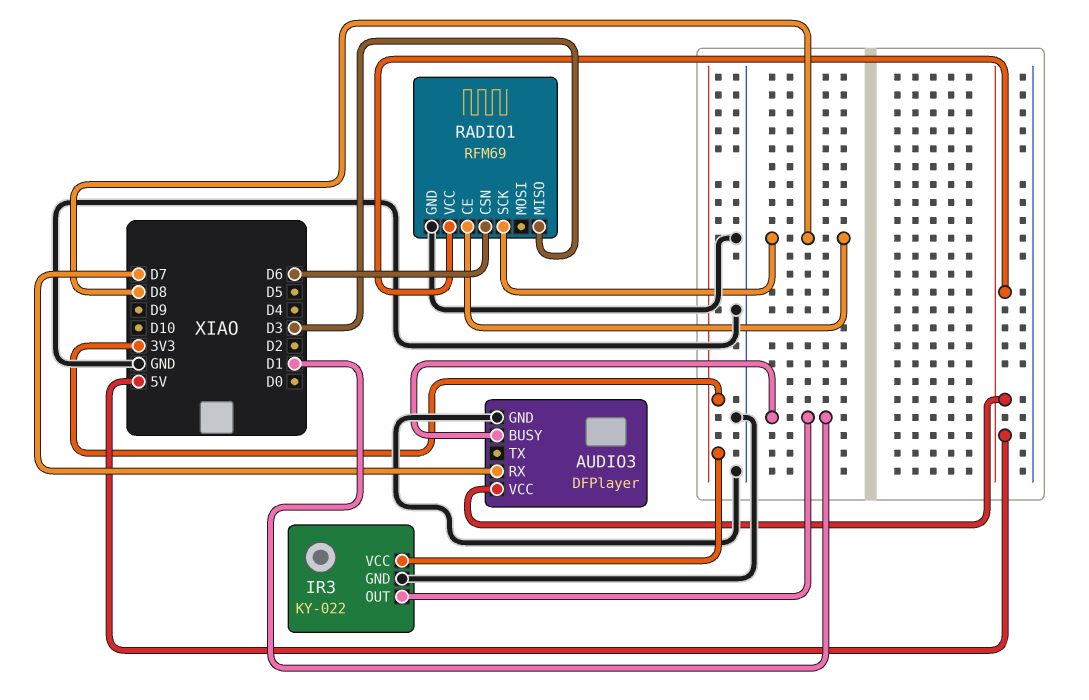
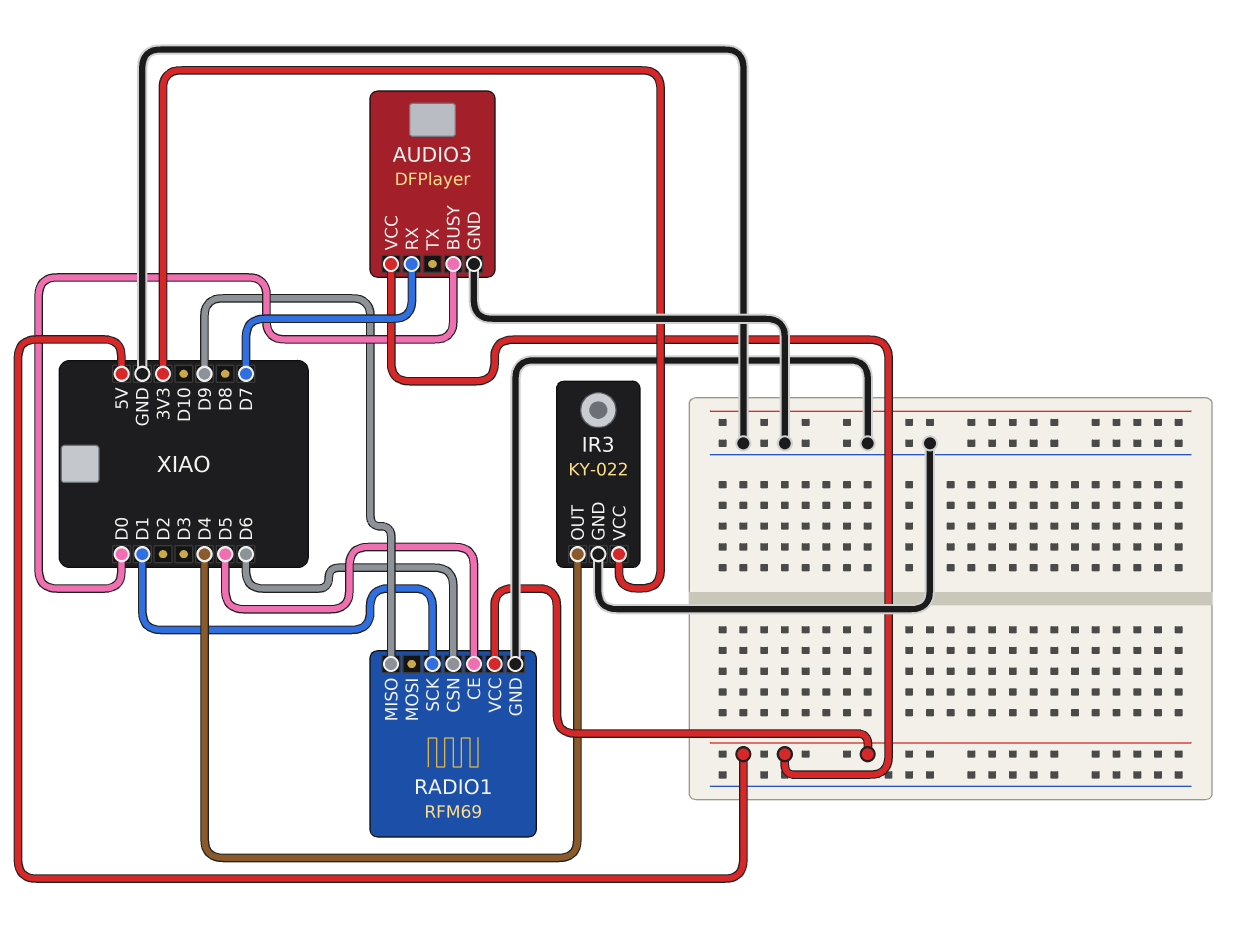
AUDIO3 pin BUSY: D1 -> D0
IR3 pin OUT: D1 -> D4
RADIO1 pin CE: D8 -> D5
RADIO1 pin MISO: D3 -> D9
RADIO1 pin SCK: D8 -> D1

